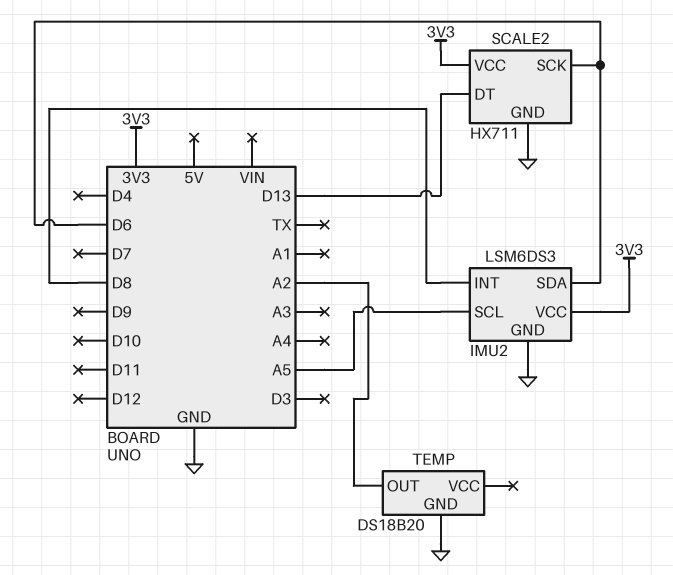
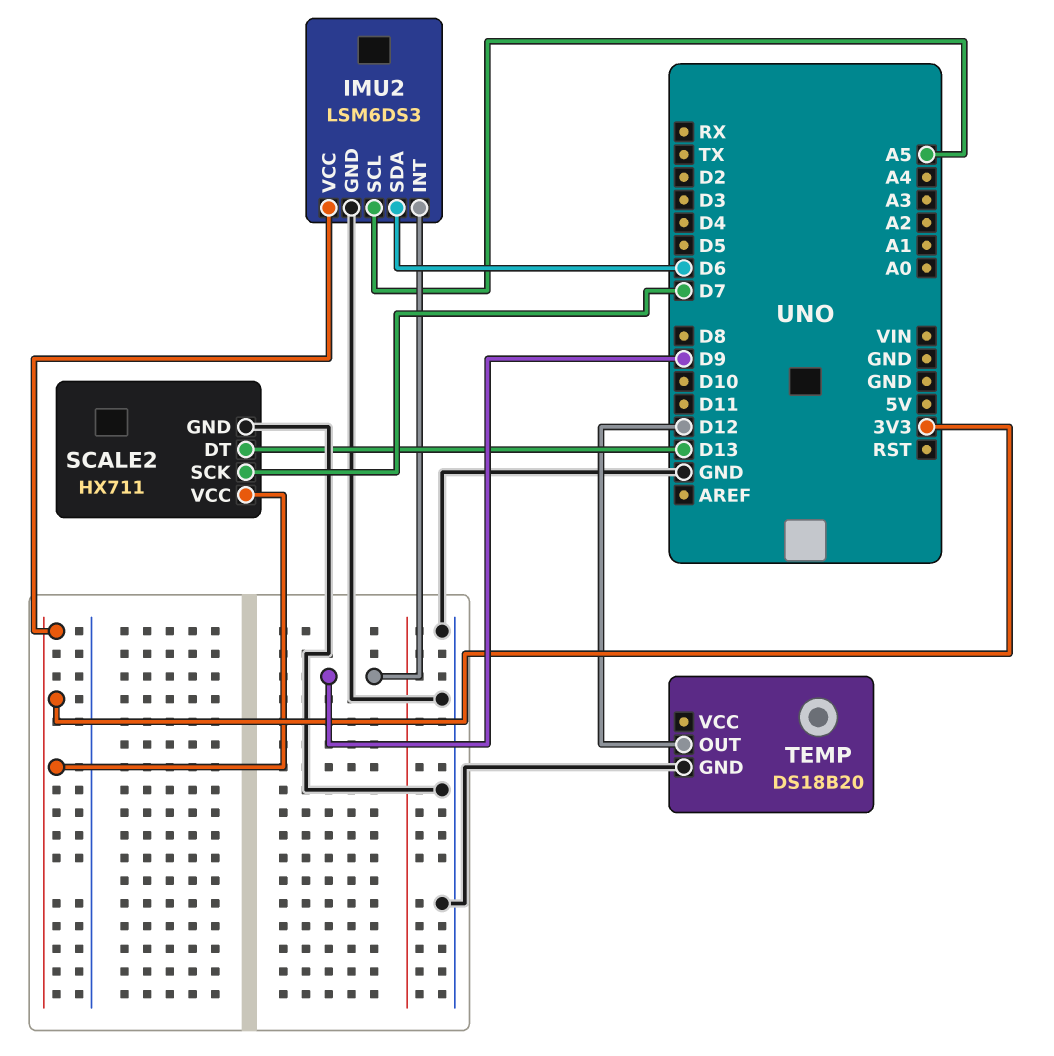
IMU2 pin INT: D8 -> D9
SCALE2 pin SCK: D6 -> D7
TEMP pin OUT: A2 -> D12

